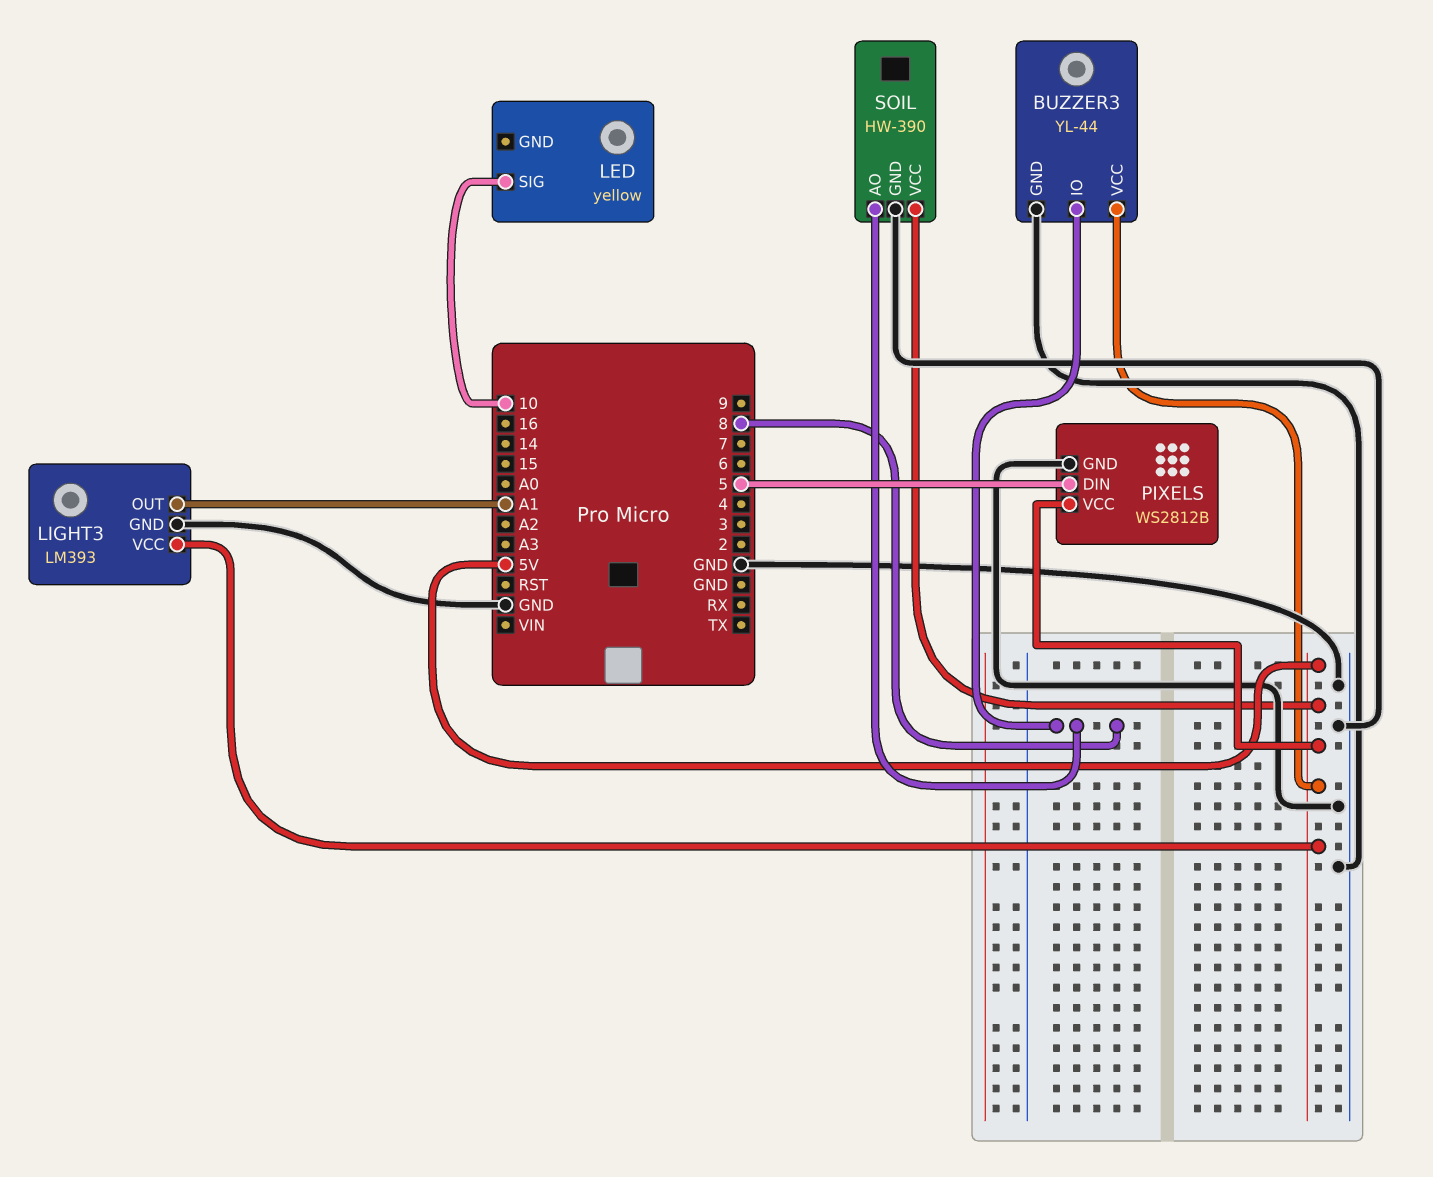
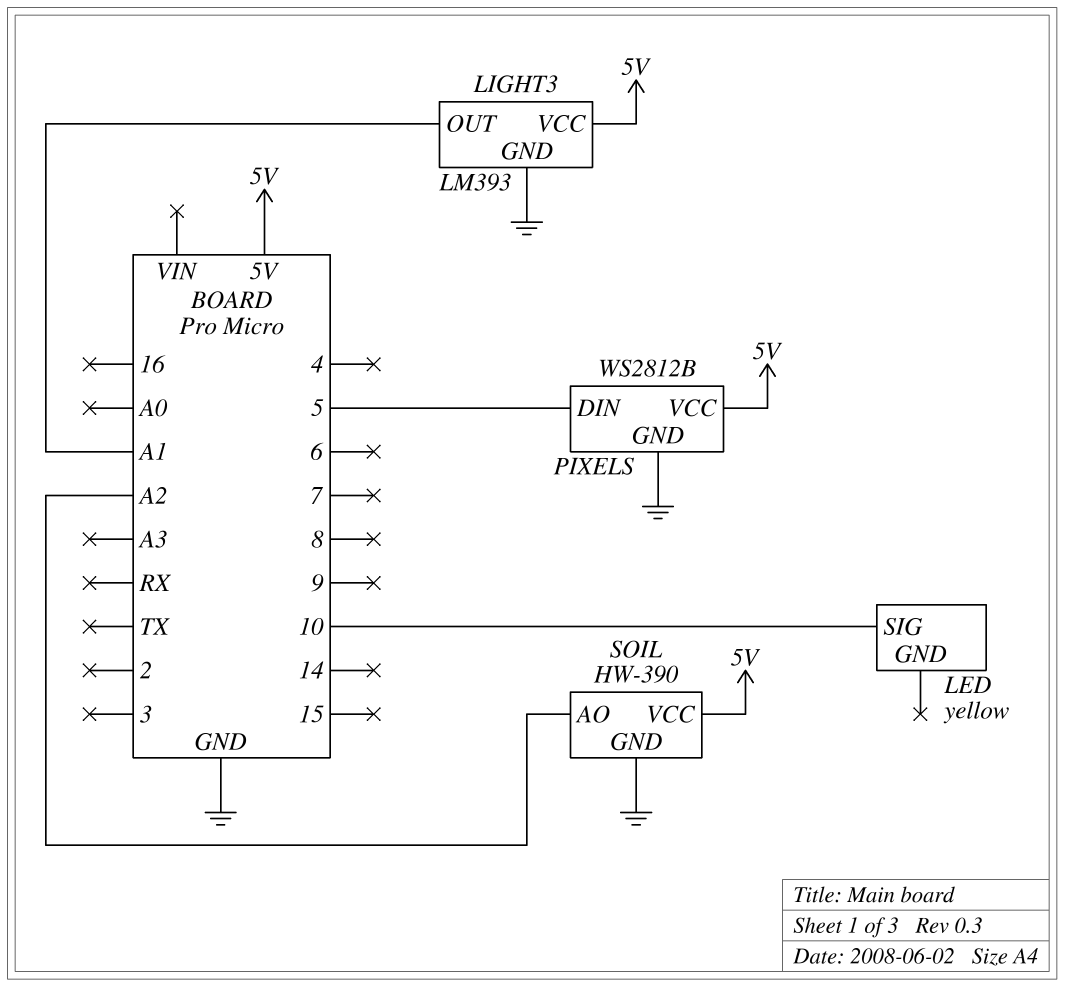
BUZZER3: YL-44 -> none
BUZZER3 pin GND: GND -> none
BUZZER3 pin IO: 8 -> none
BUZZER3 pin VCC: 5V -> none
SOIL pin AO: 8 -> A2

